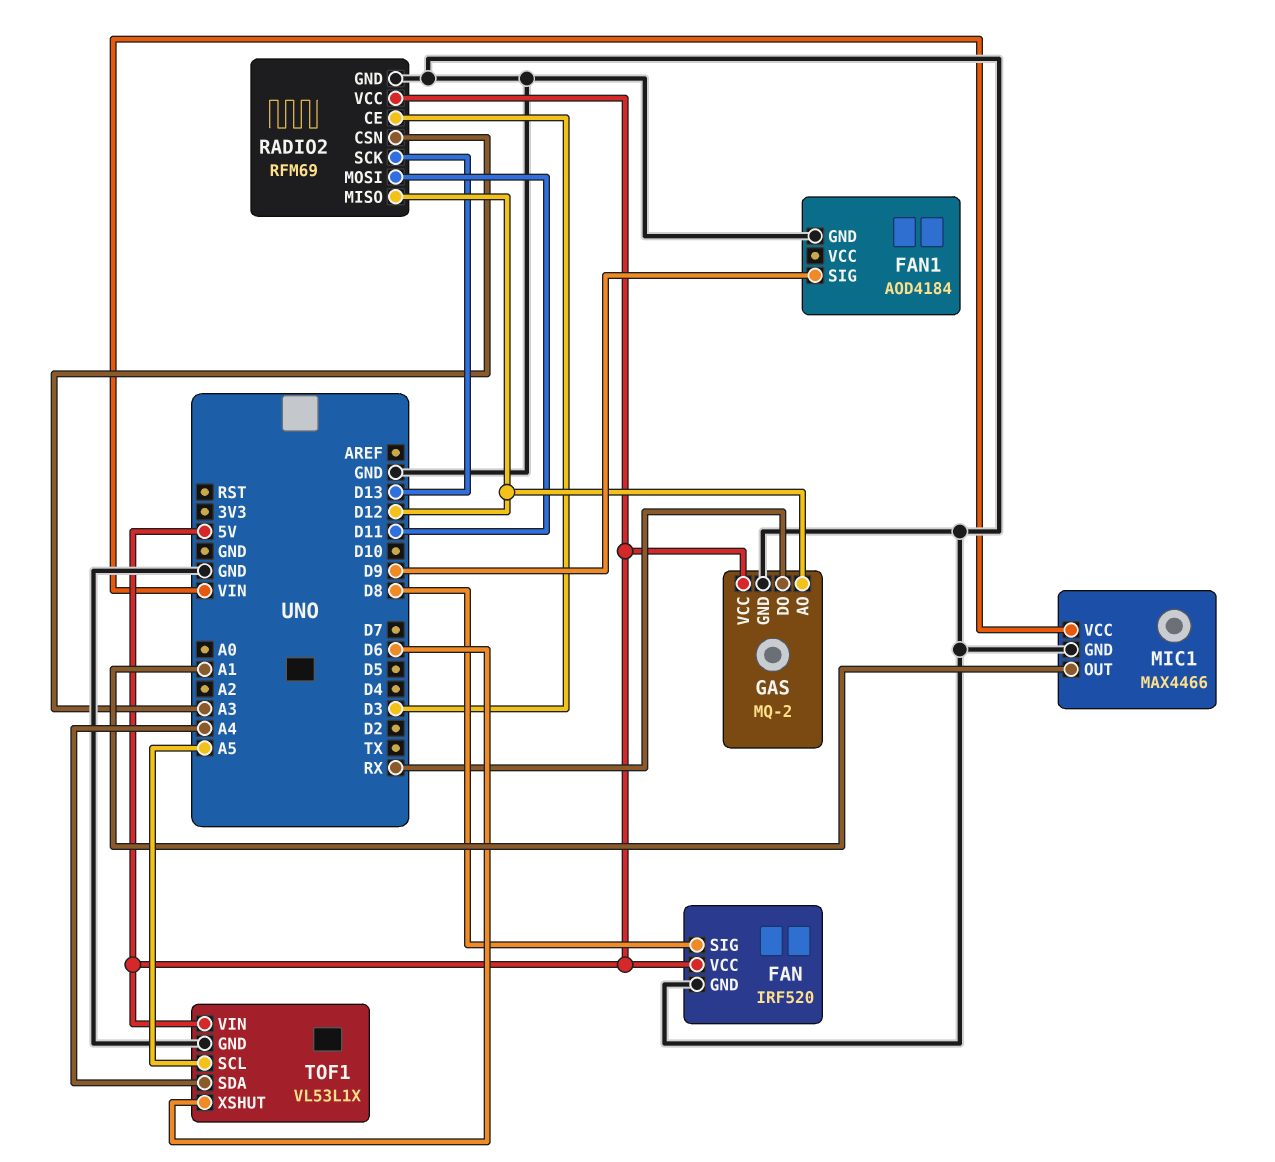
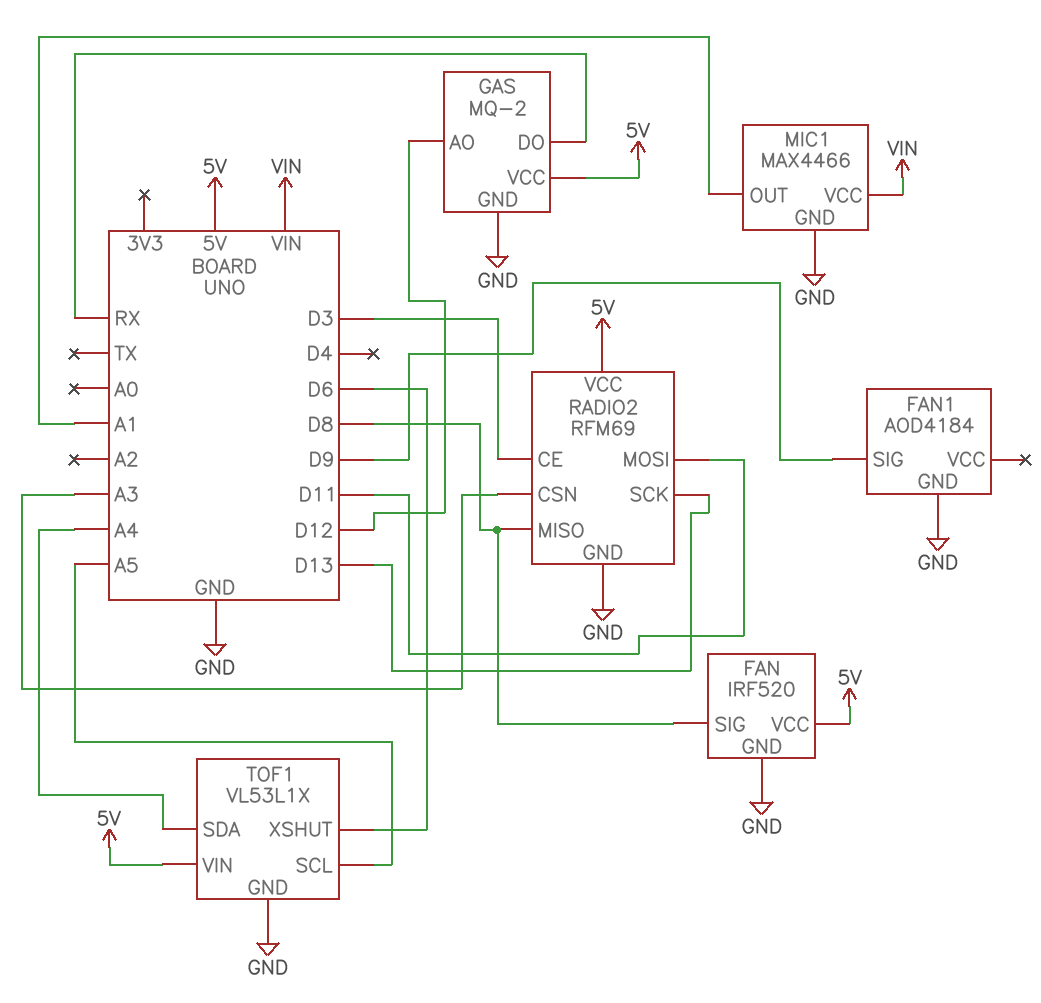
RADIO2 pin MISO: D12 -> D8

